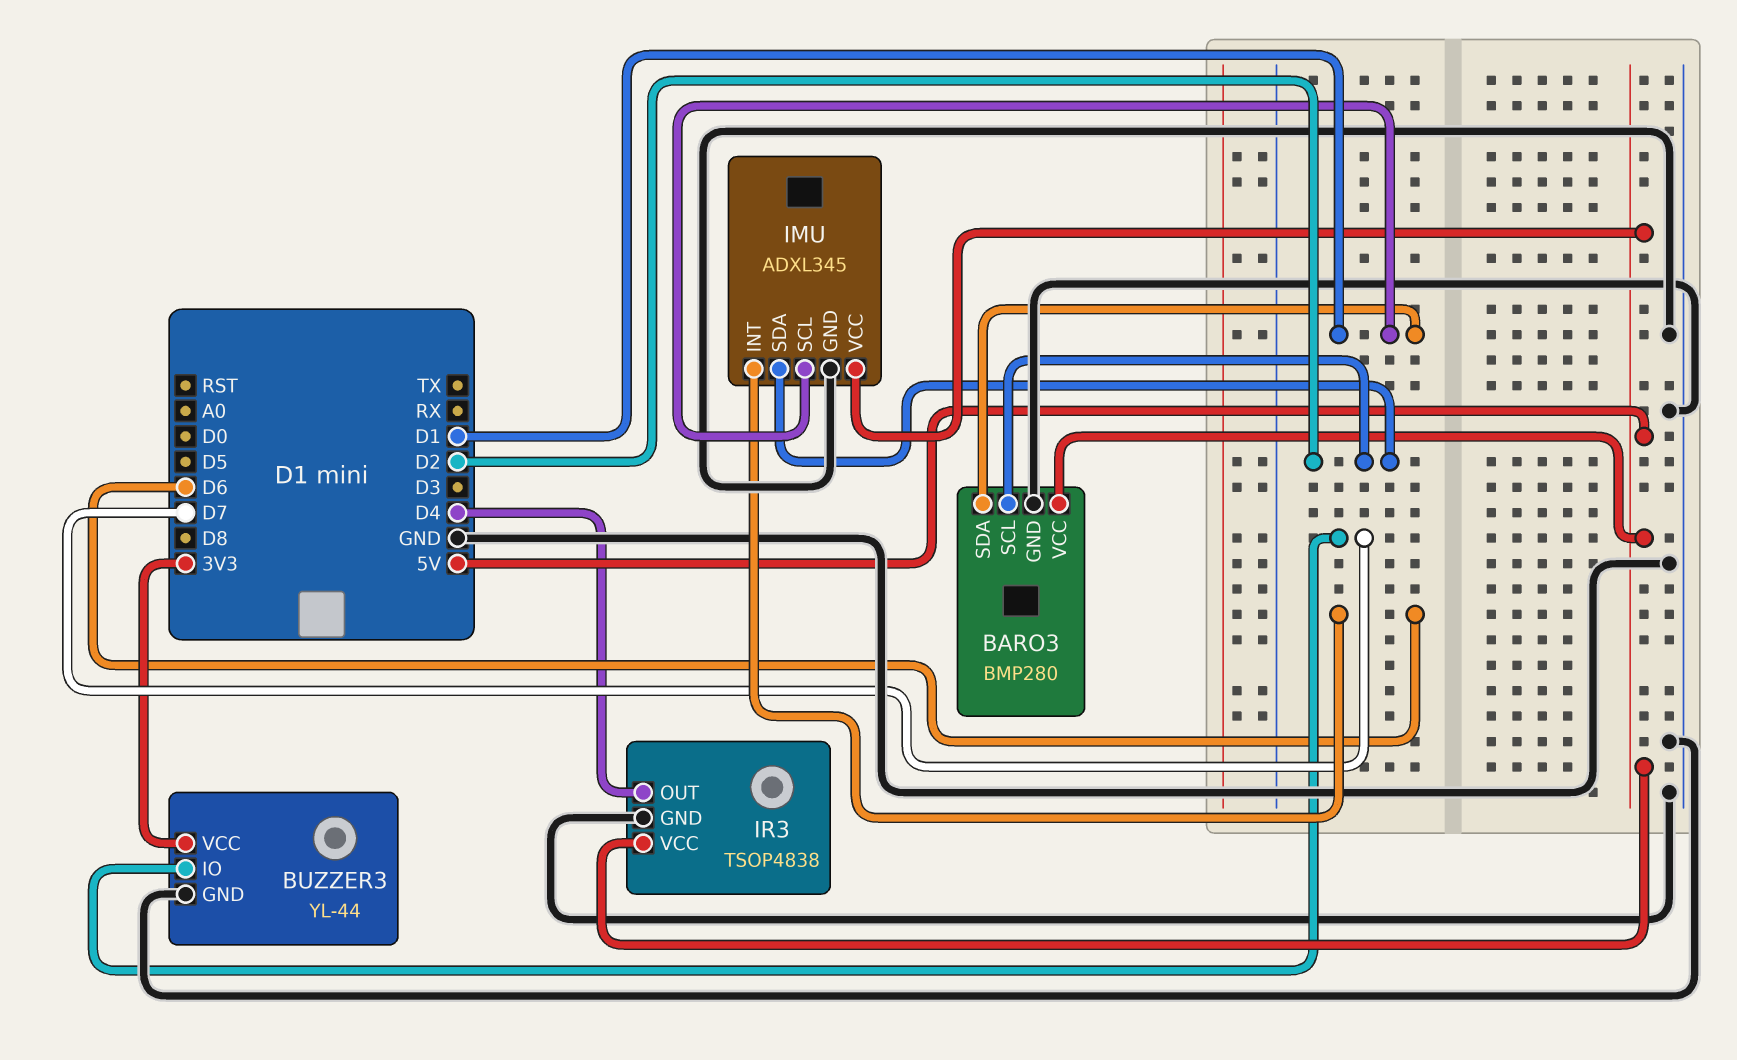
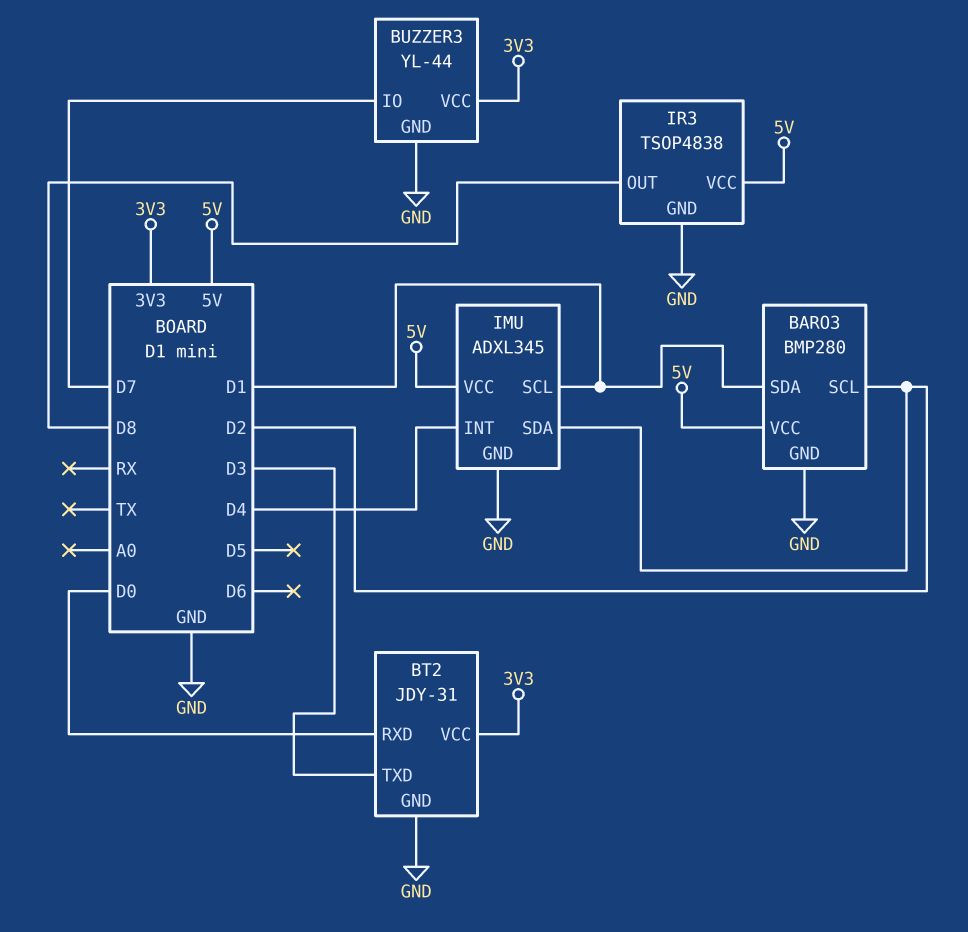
BT2: none -> JDY-31
BT2 pin GND: none -> GND
BT2 pin RXD: none -> D0
BT2 pin TXD: none -> D3
BT2 pin VCC: none -> 3V3
IMU pin INT: D6 -> D4
IR3 pin OUT: D4 -> D8

